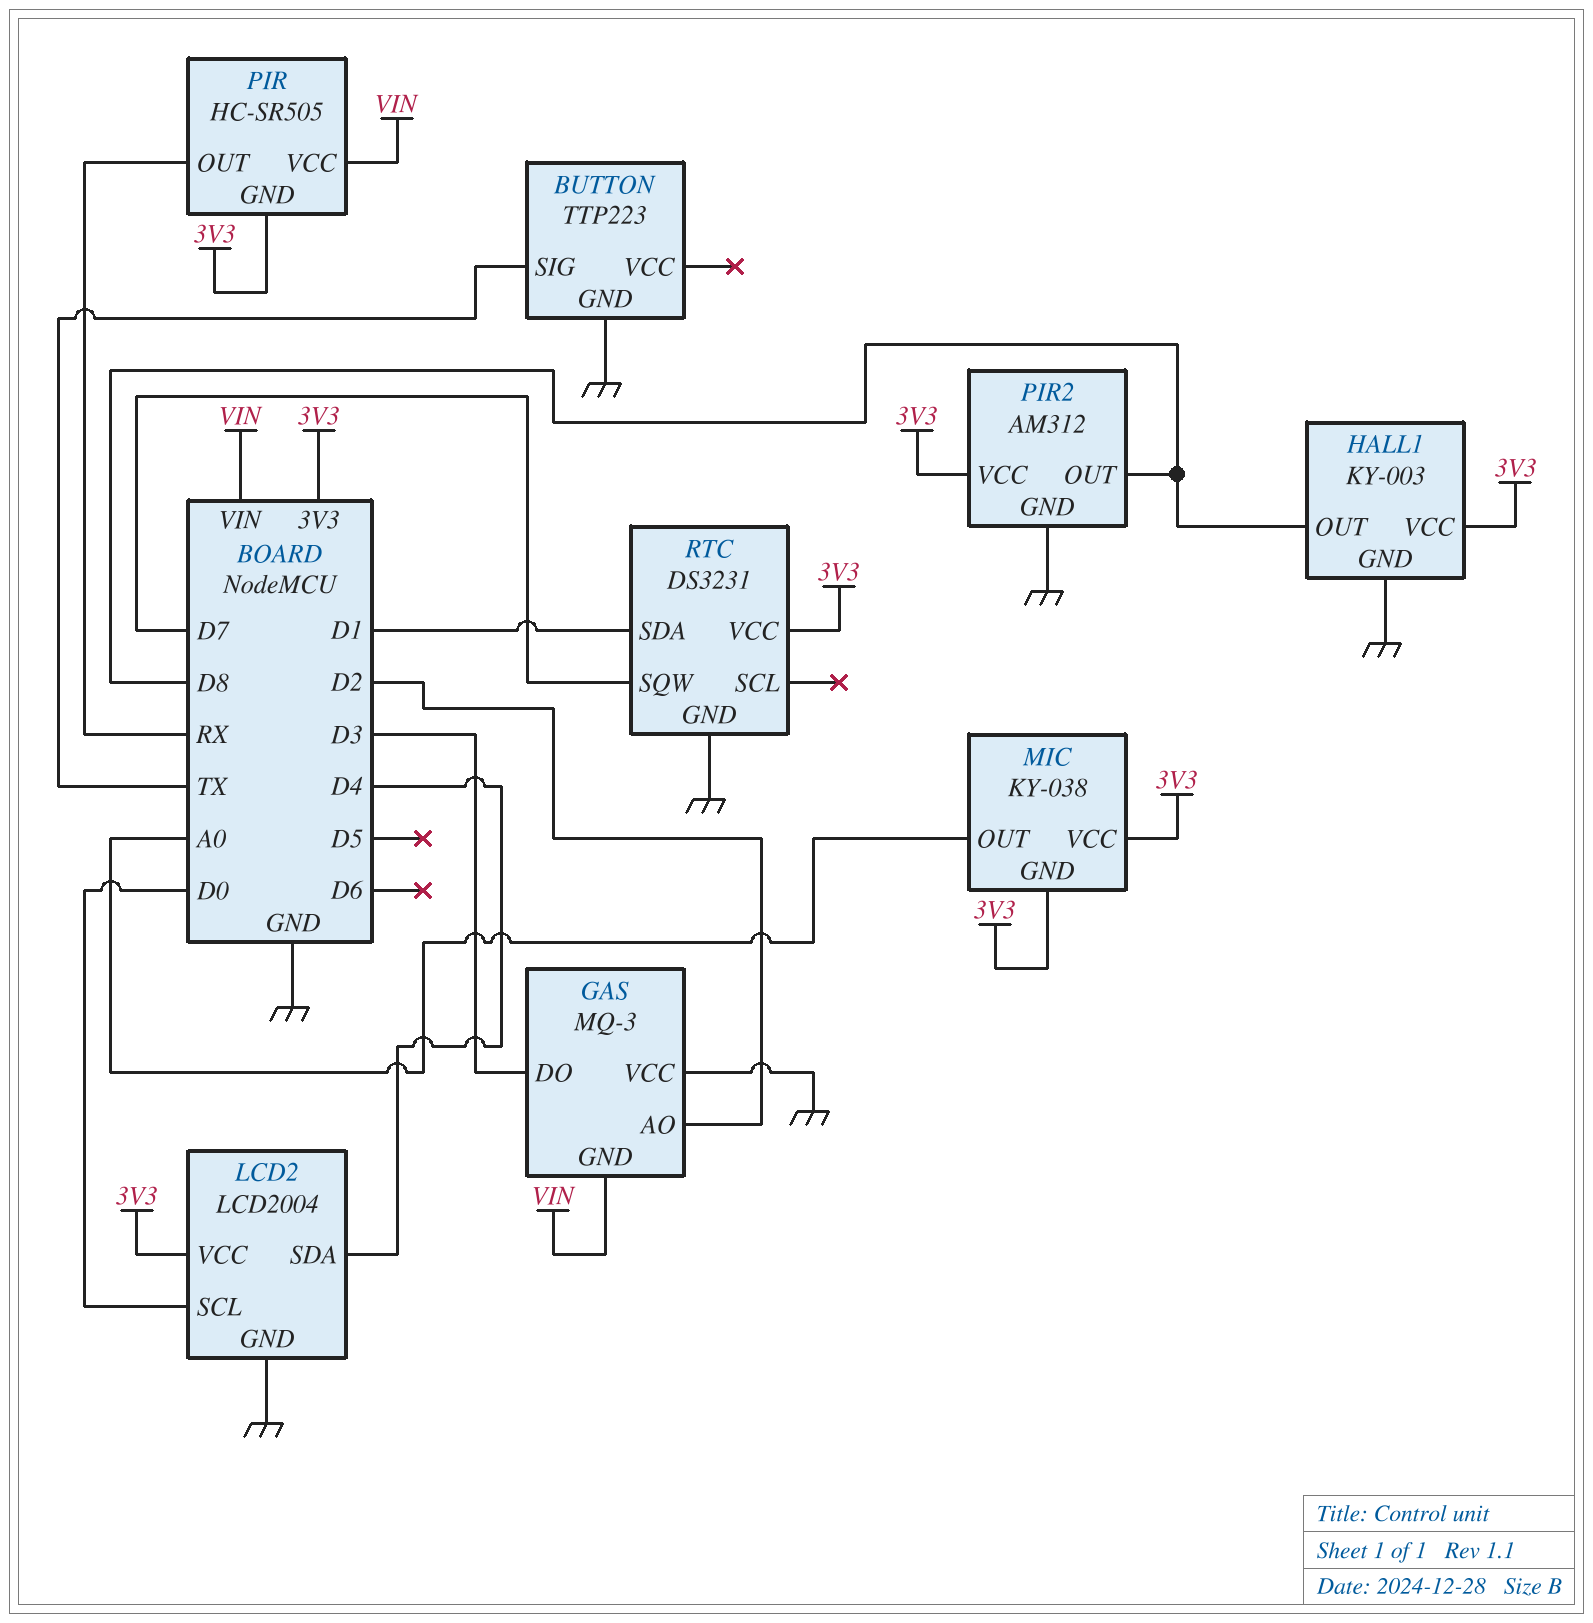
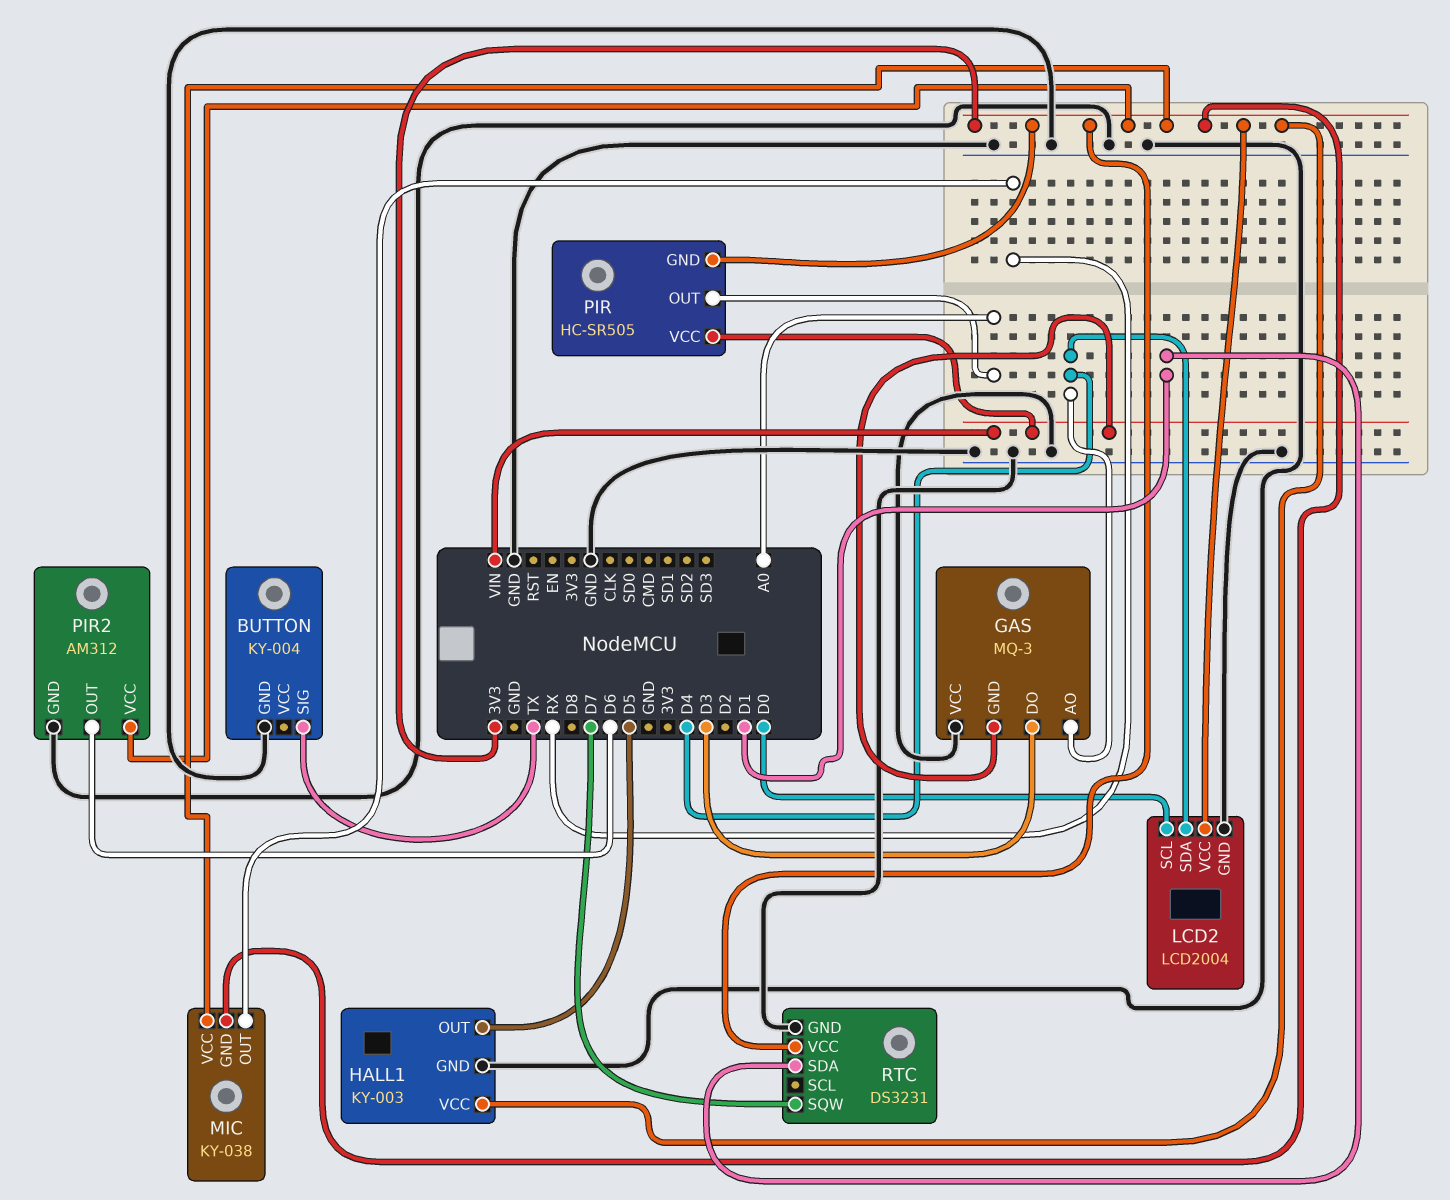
BUTTON: TTP223 -> KY-004
GAS pin AO: D2 -> D4
HALL1 pin OUT: D8 -> D5
MIC pin OUT: A0 -> RX
PIR pin OUT: RX -> A0
PIR2 pin OUT: D8 -> D6

